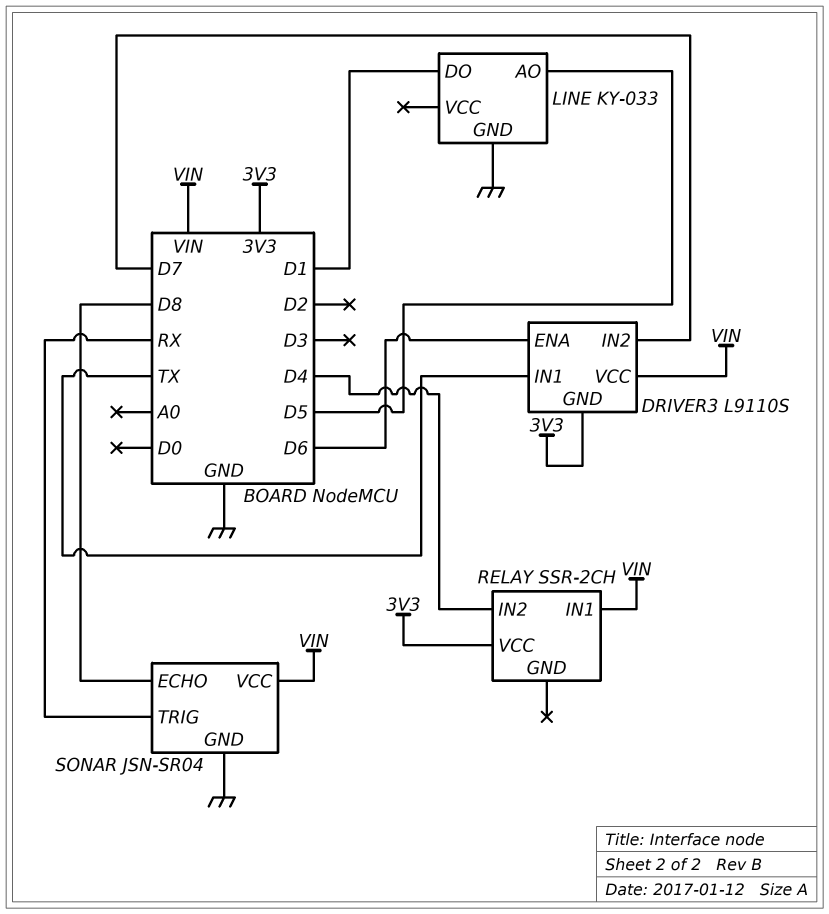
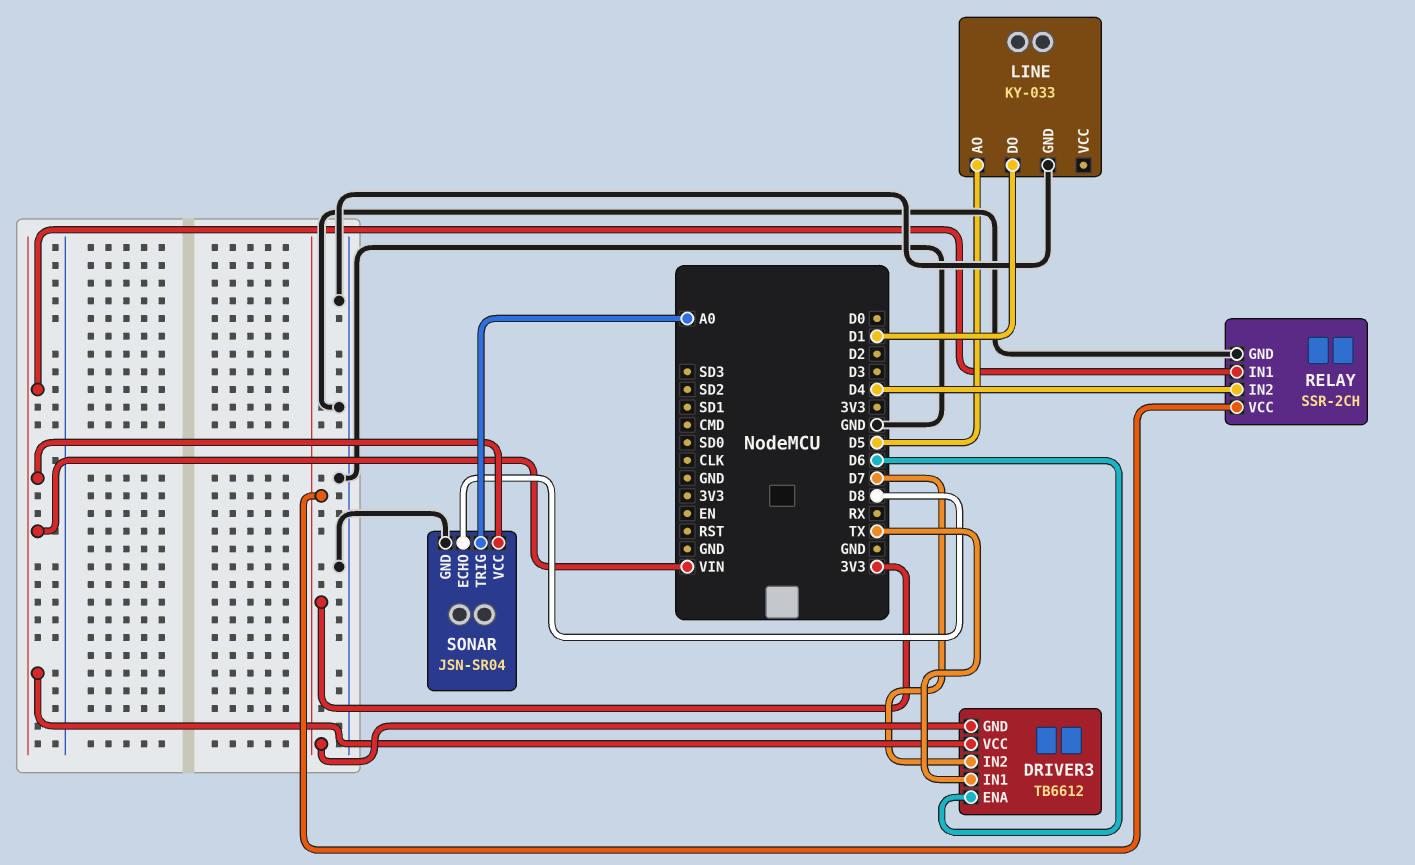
DRIVER3: L9110S -> TB6612
RELAY pin GND: none -> GND
SONAR pin TRIG: RX -> A0

